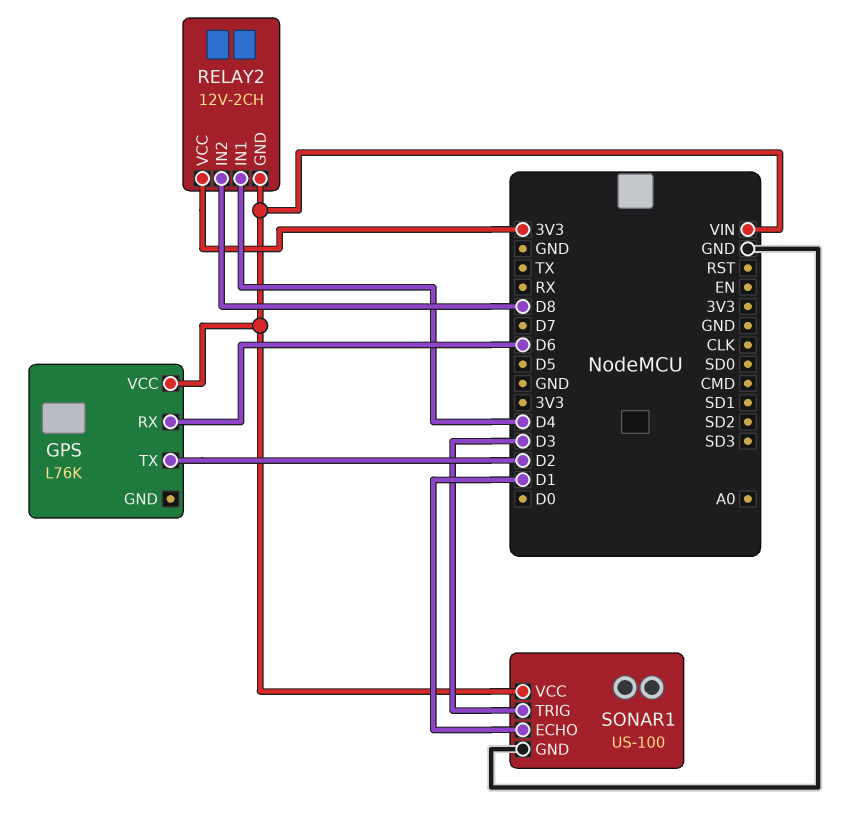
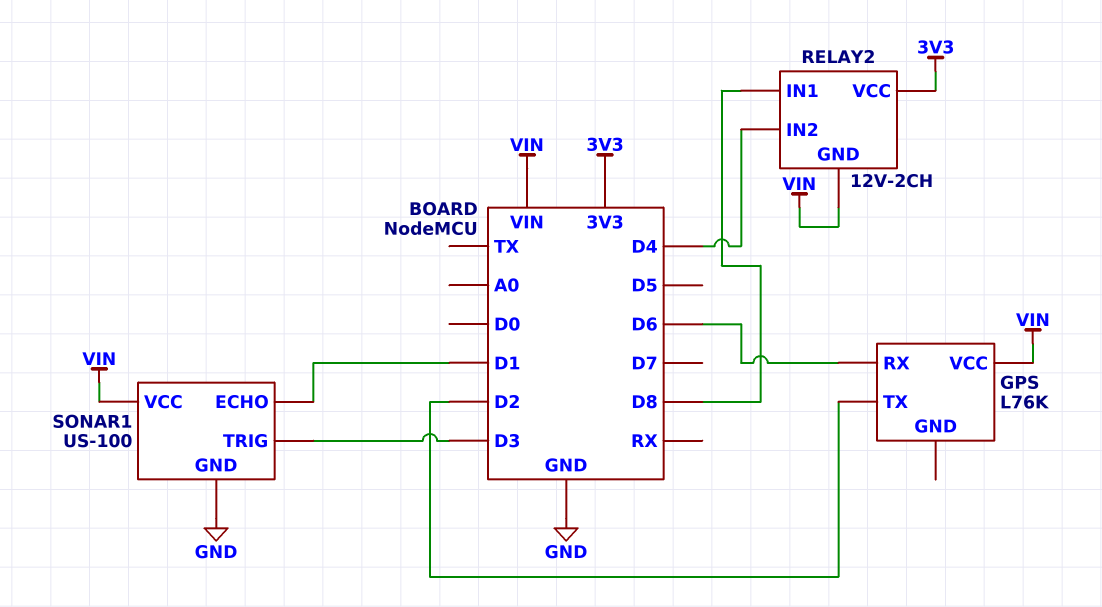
RELAY2 pin IN1: D4 -> D8
RELAY2 pin IN2: D8 -> D4

